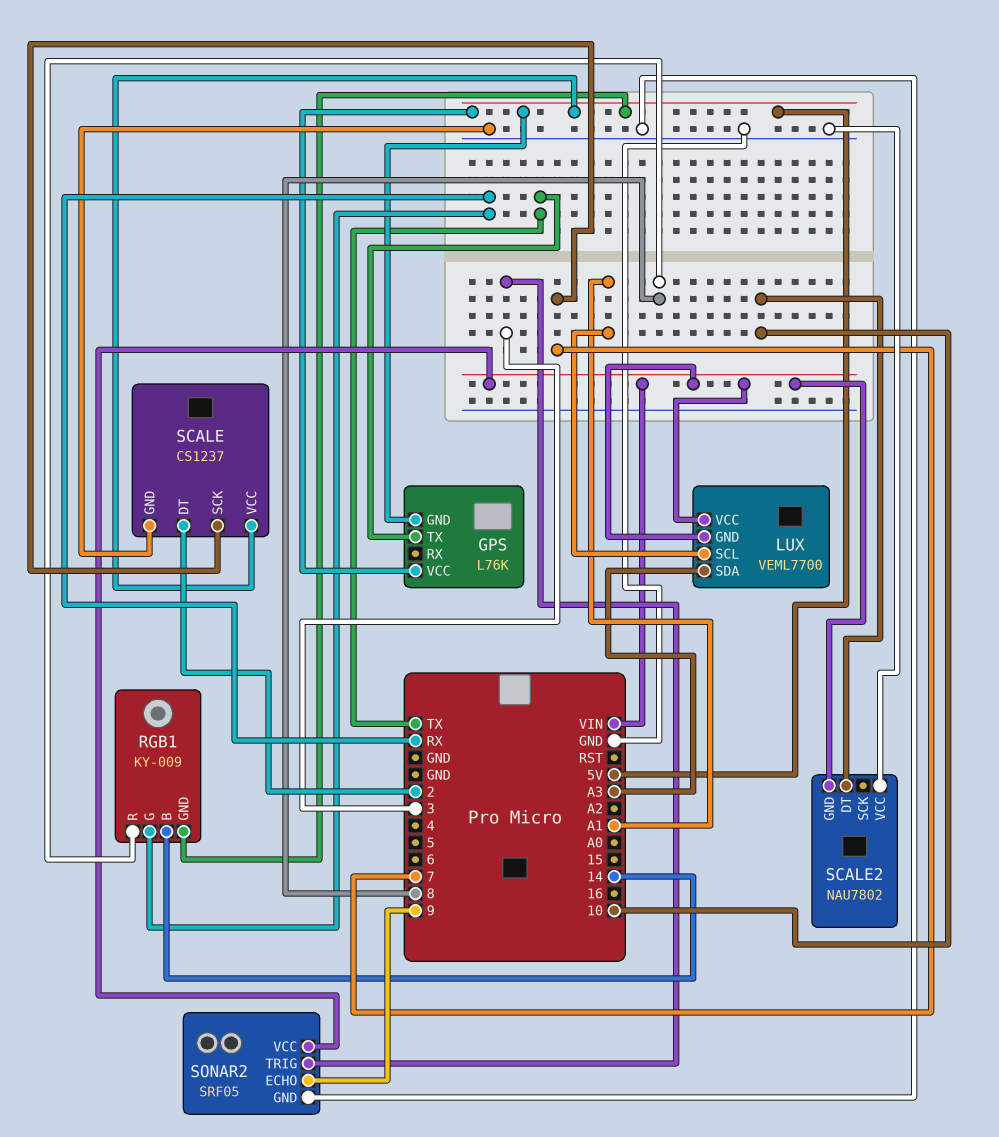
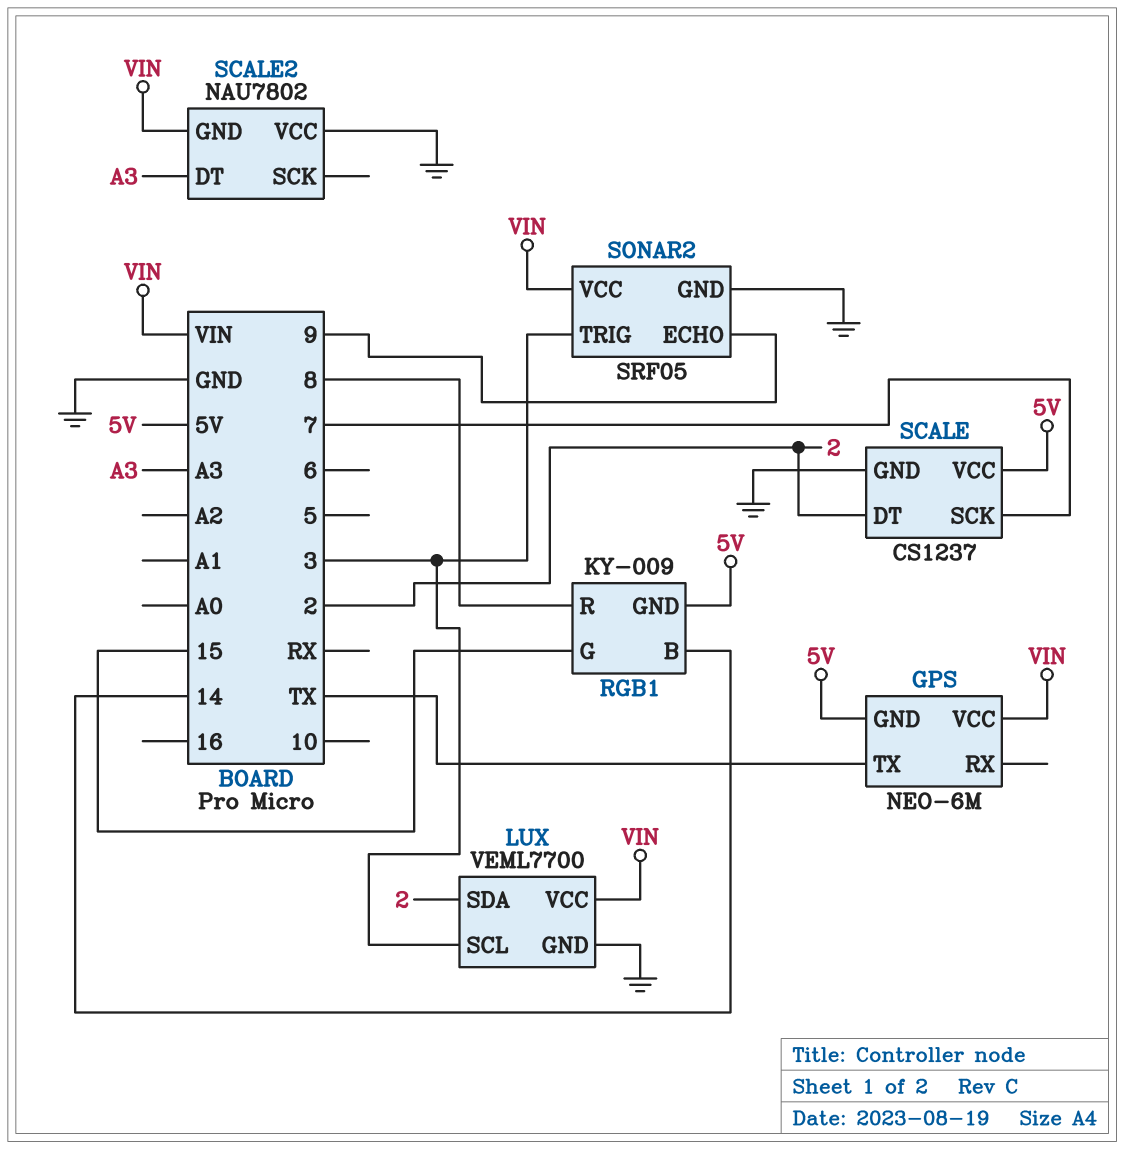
GPS: L76K -> NEO-6M
GPS pin VCC: 5V -> VIN
LUX pin GND: VIN -> GND
LUX pin SCL: A1 -> 3
LUX pin SDA: A3 -> 2
RGB1 pin G: RX -> 15
SCALE2 pin DT: 10 -> A3

